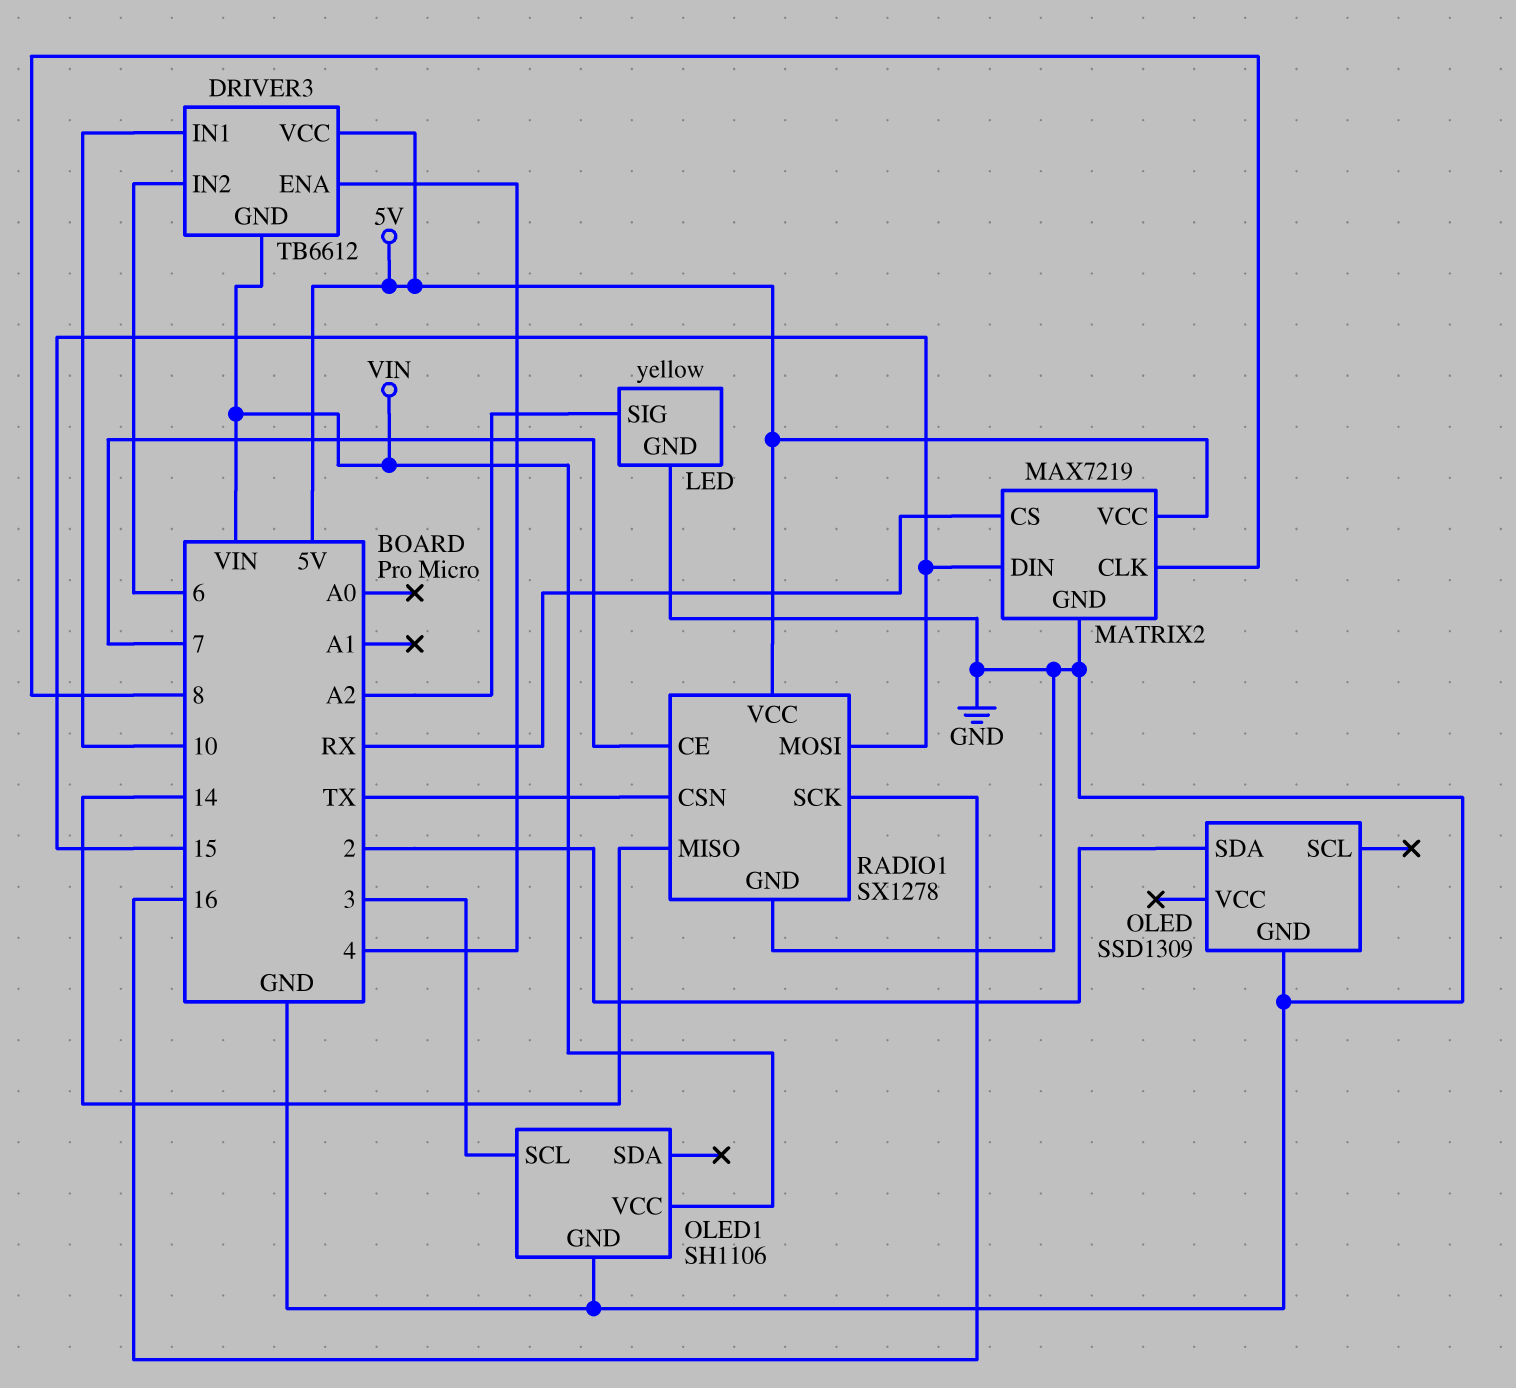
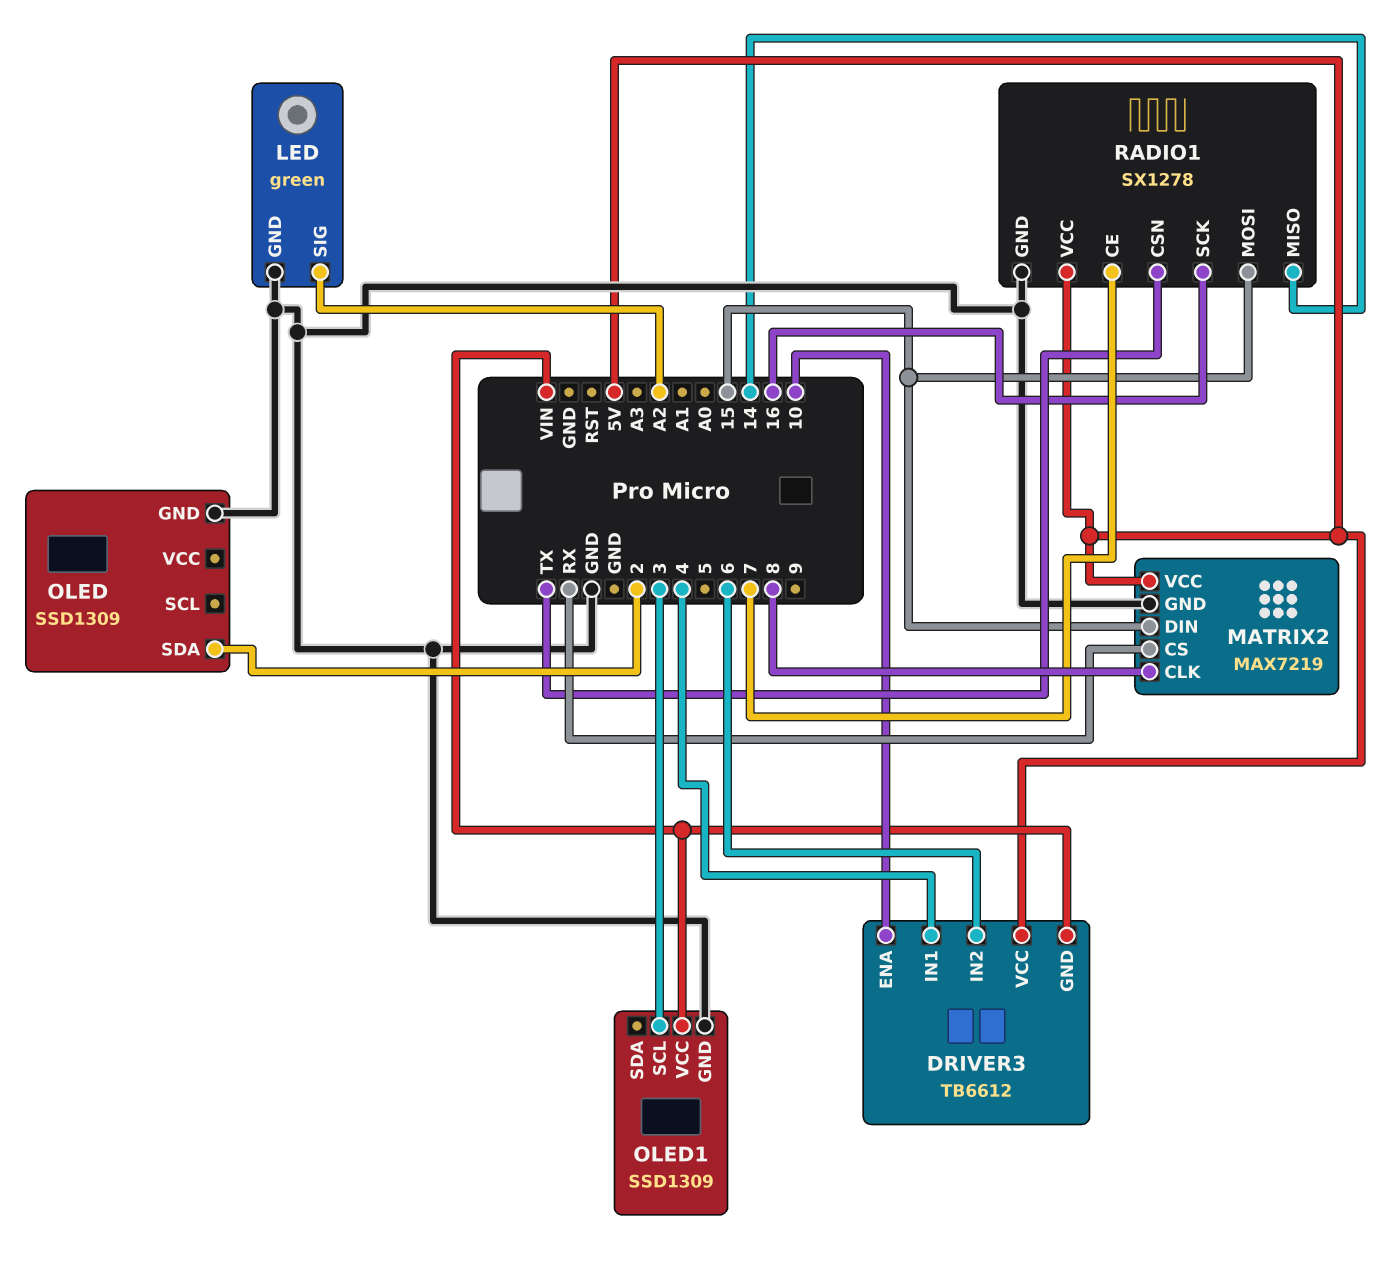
DRIVER3 pin ENA: 4 -> 10
DRIVER3 pin IN1: 10 -> 4
LED: yellow -> green
OLED1: SH1106 -> SSD1309

